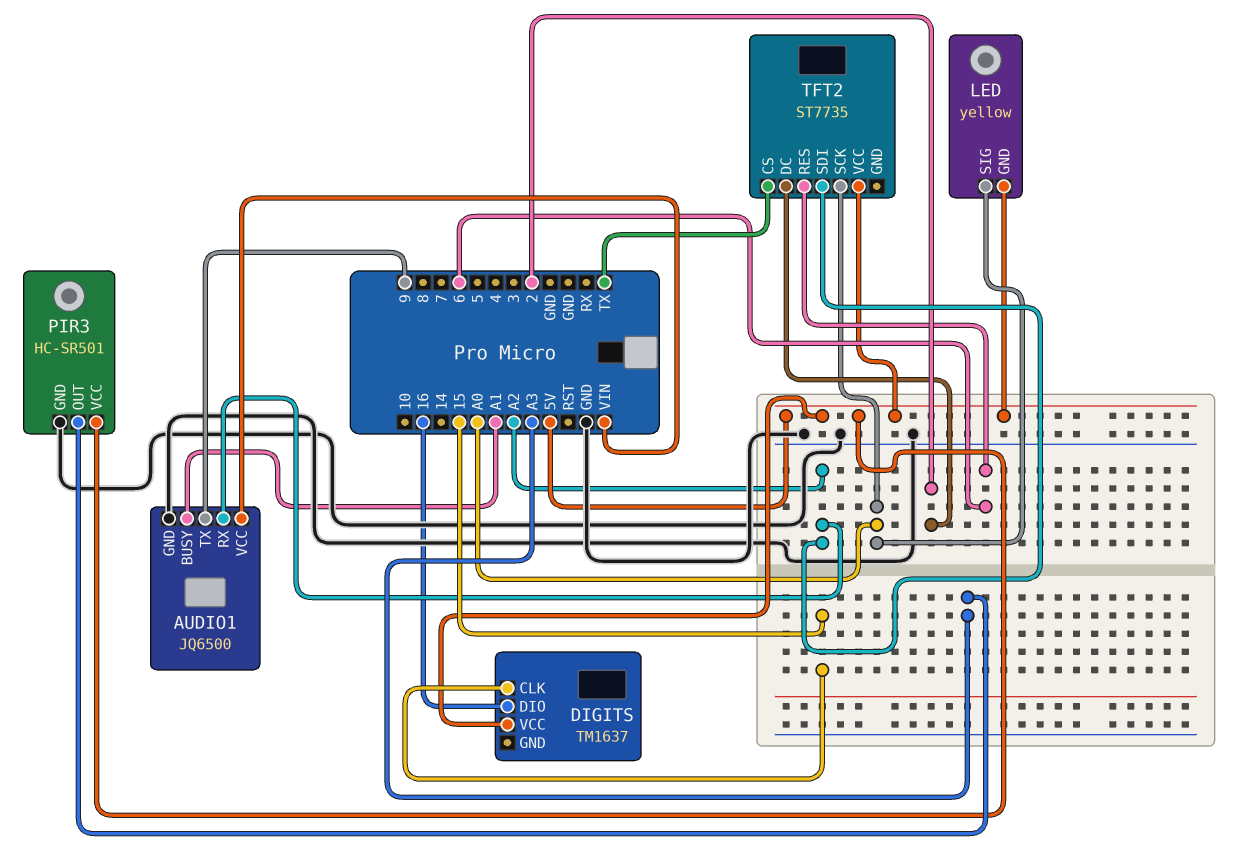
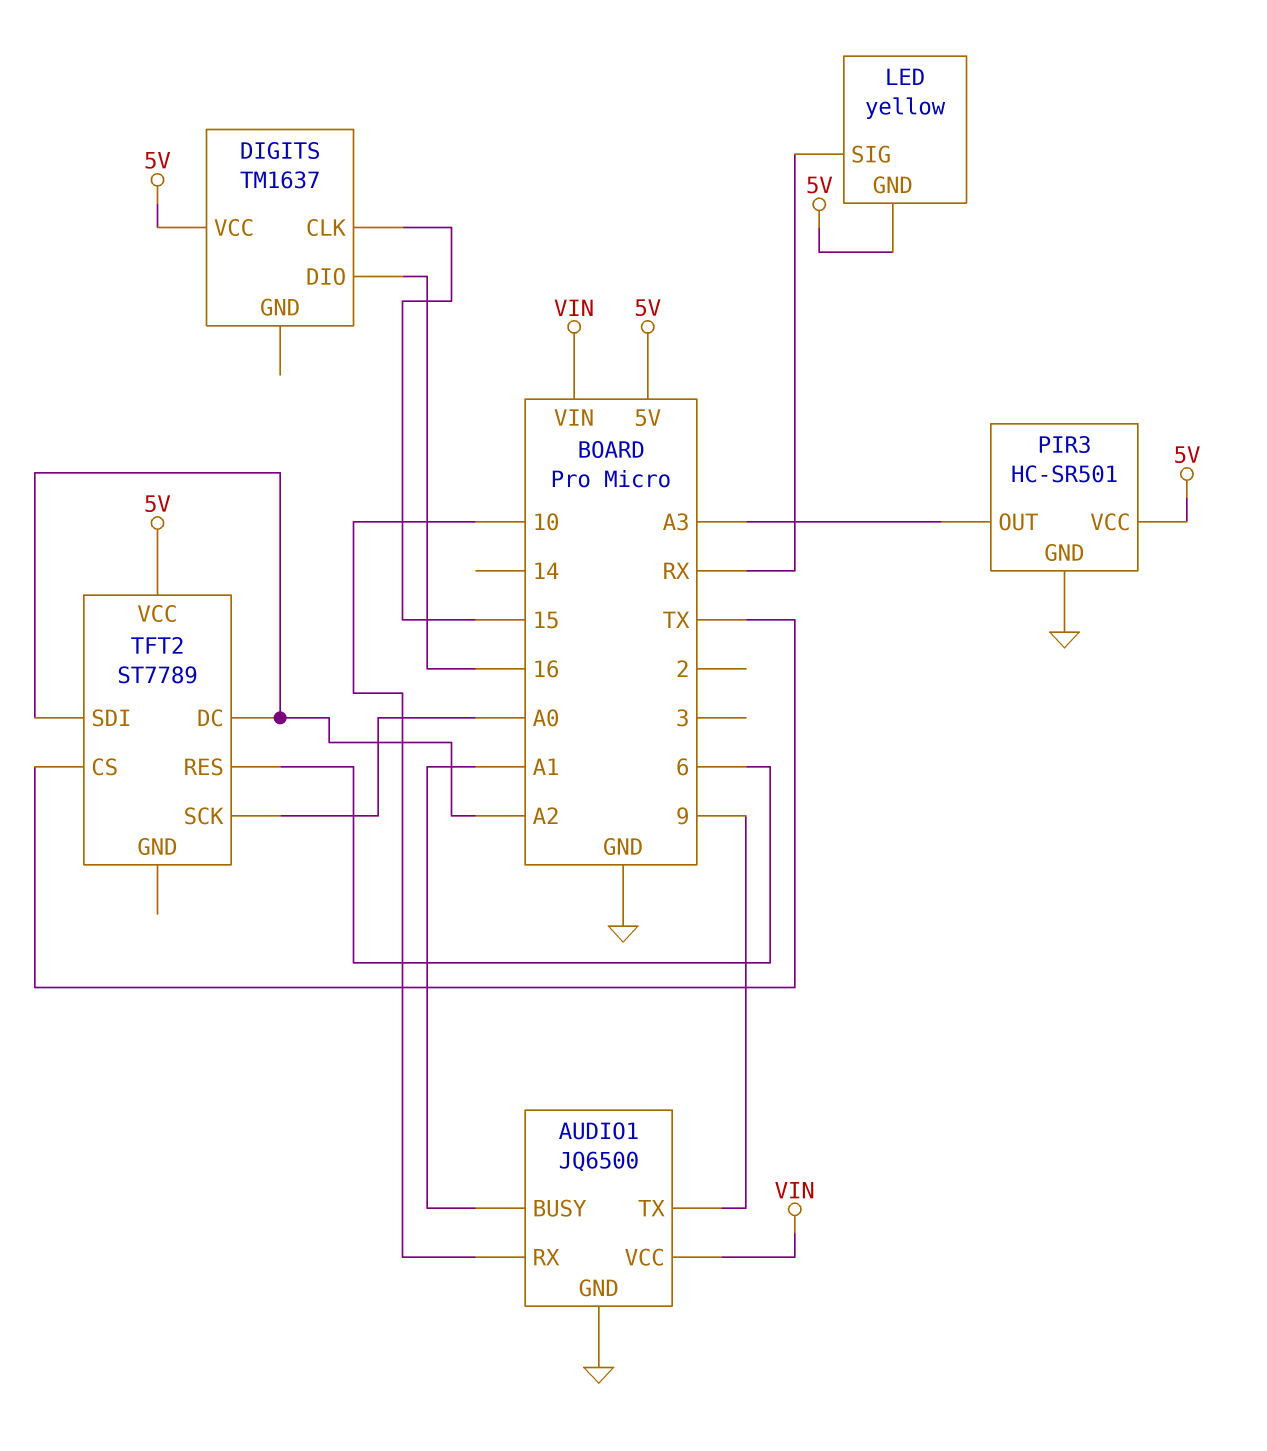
AUDIO1 pin RX: A2 -> 10
LED pin SIG: A0 -> RX
TFT2: ST7735 -> ST7789
TFT2 pin DC: 2 -> A2

